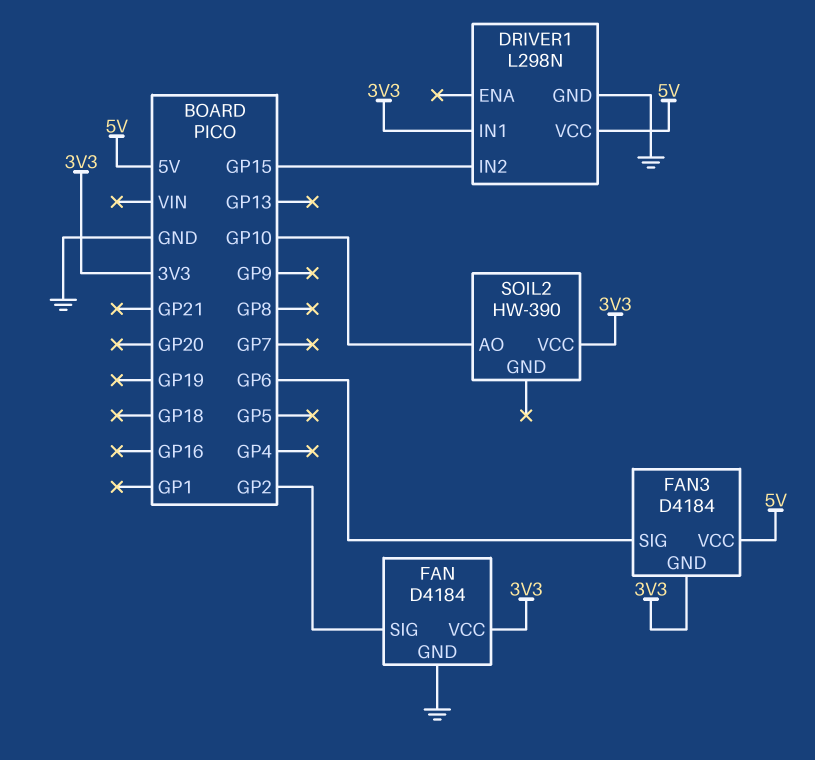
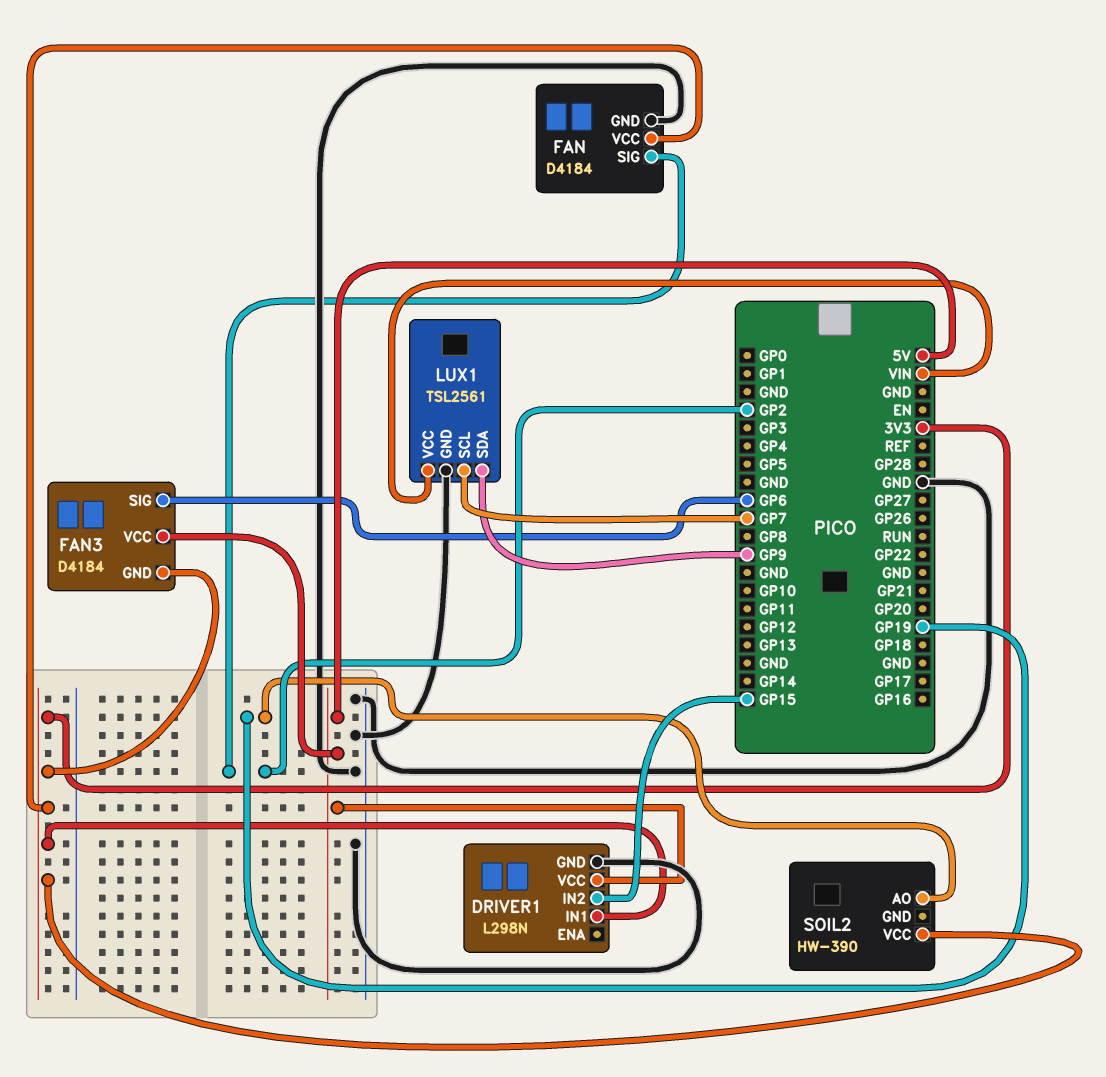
LUX1: none -> TSL2561
LUX1 pin GND: none -> GND
LUX1 pin SCL: none -> GP7
LUX1 pin SDA: none -> GP9
LUX1 pin VCC: none -> VIN
SOIL2 pin AO: GP10 -> GP19

